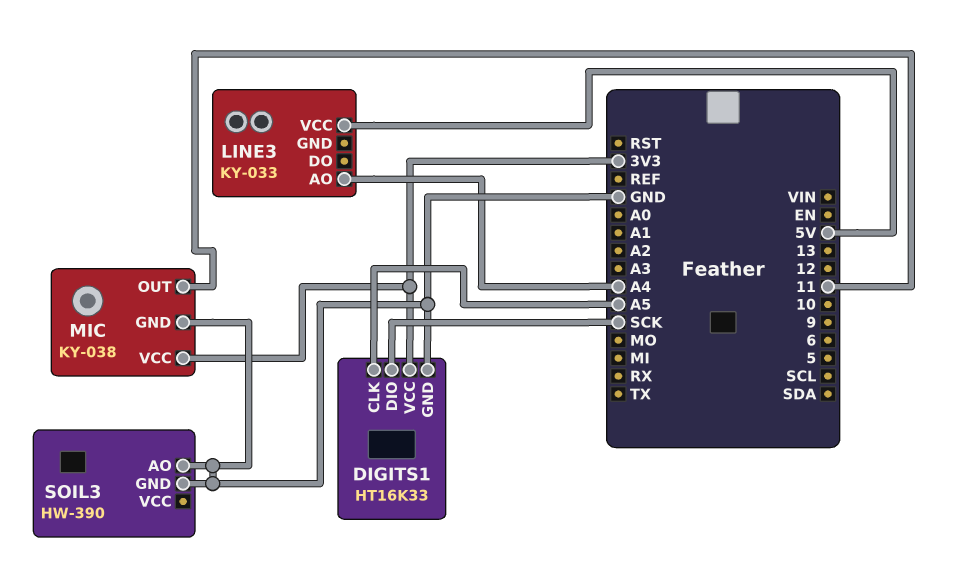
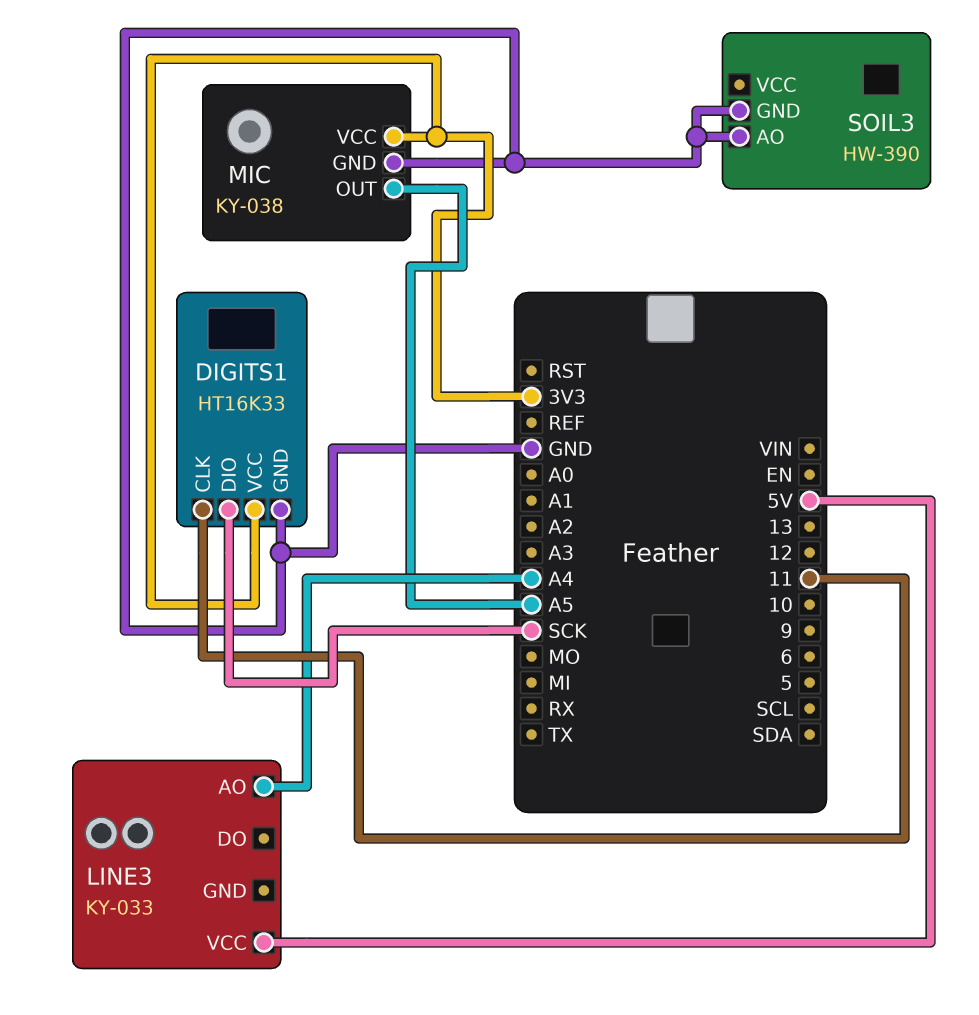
DIGITS1 pin CLK: A5 -> 11
MIC pin OUT: 11 -> A5

